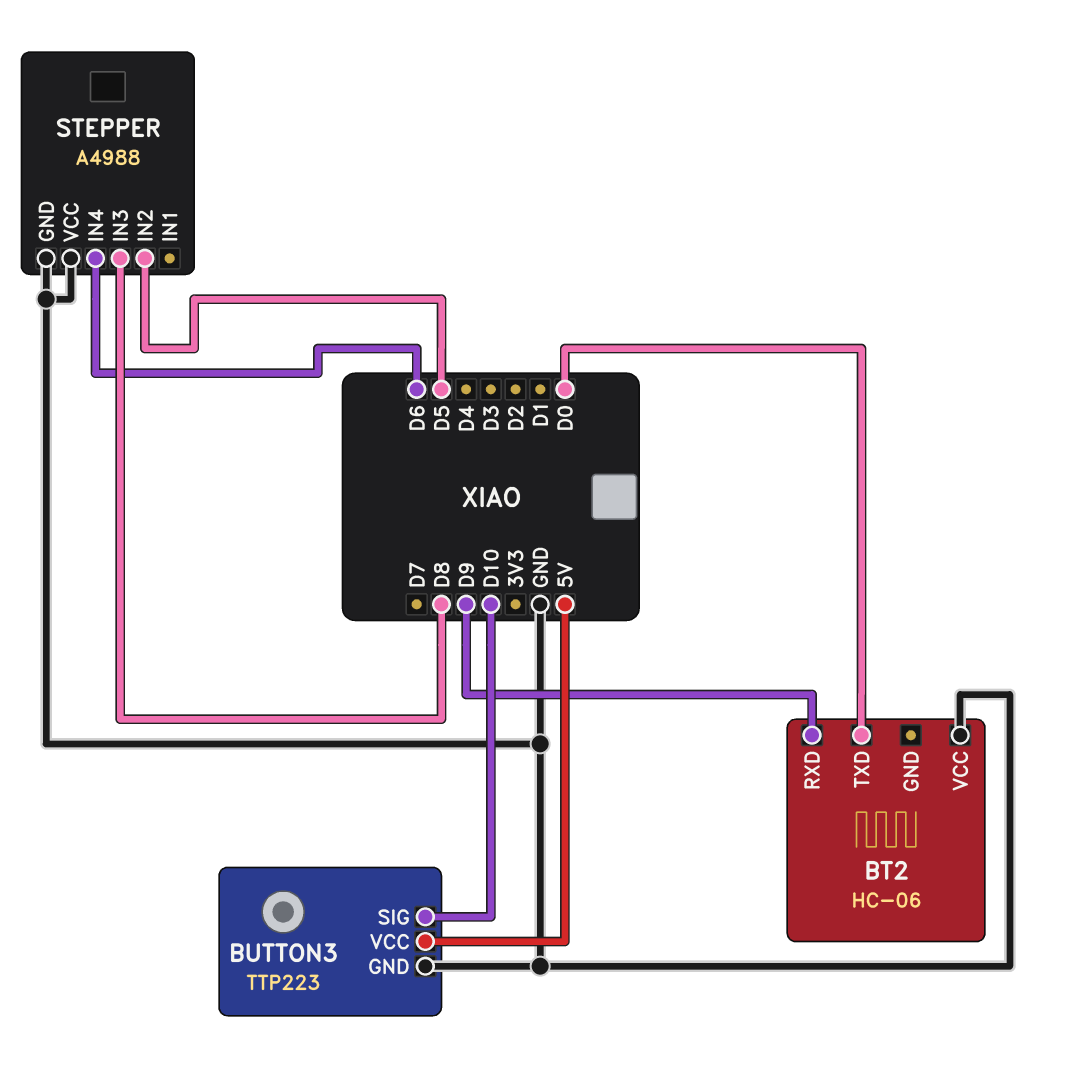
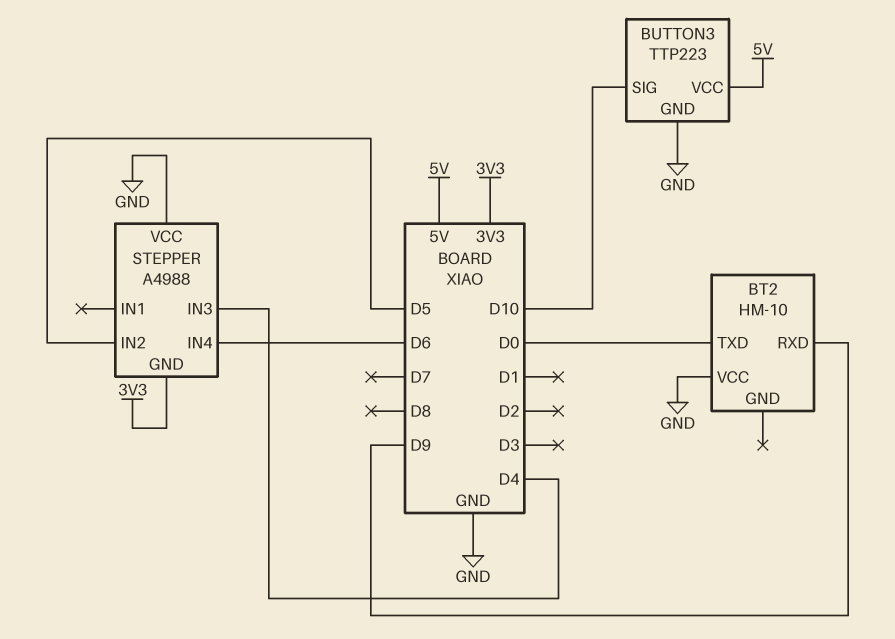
BT2: HC-06 -> HM-10
STEPPER pin GND: GND -> 3V3
STEPPER pin IN3: D8 -> D4

